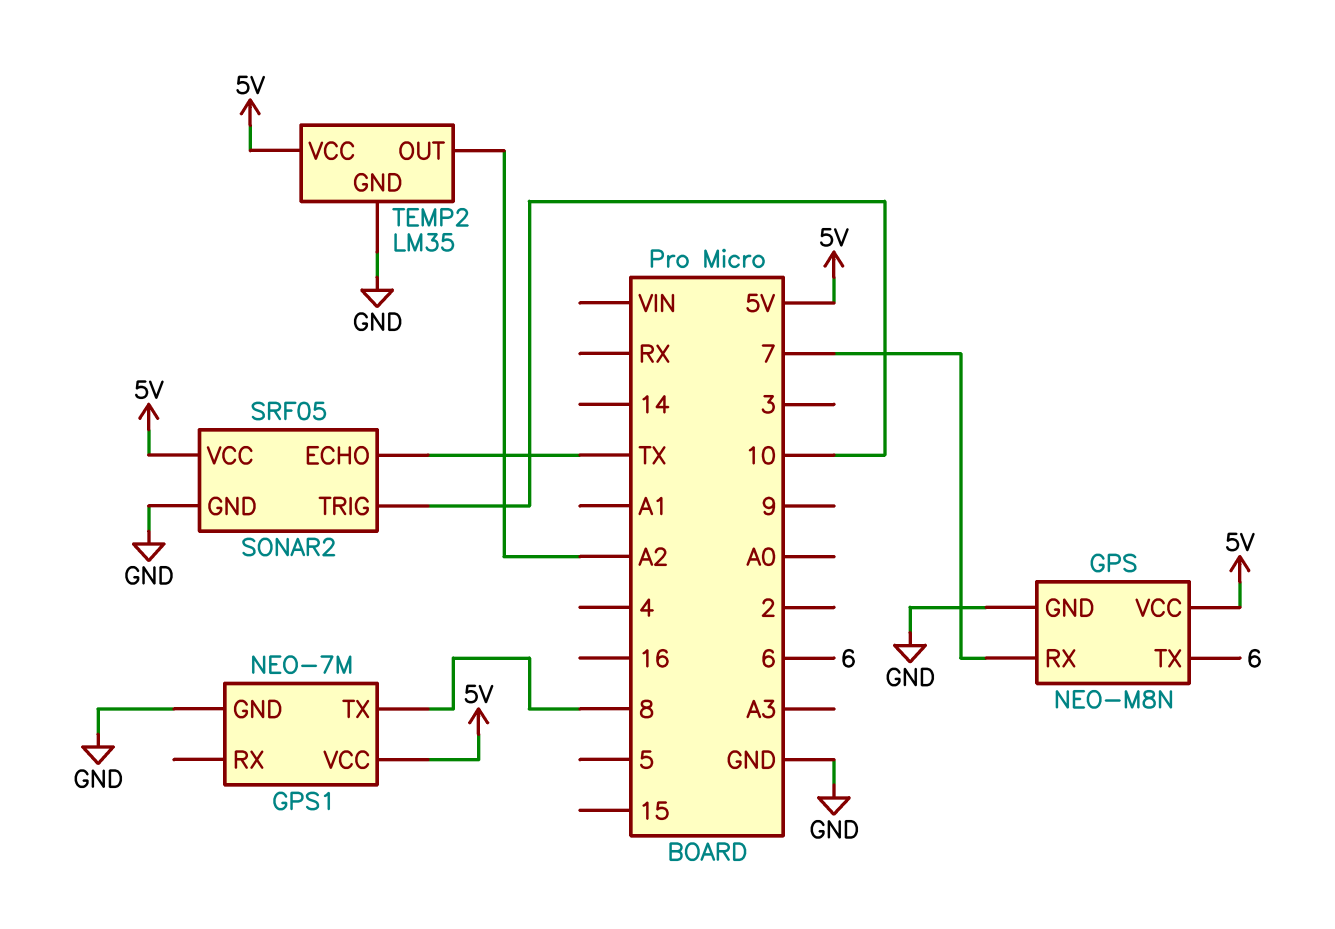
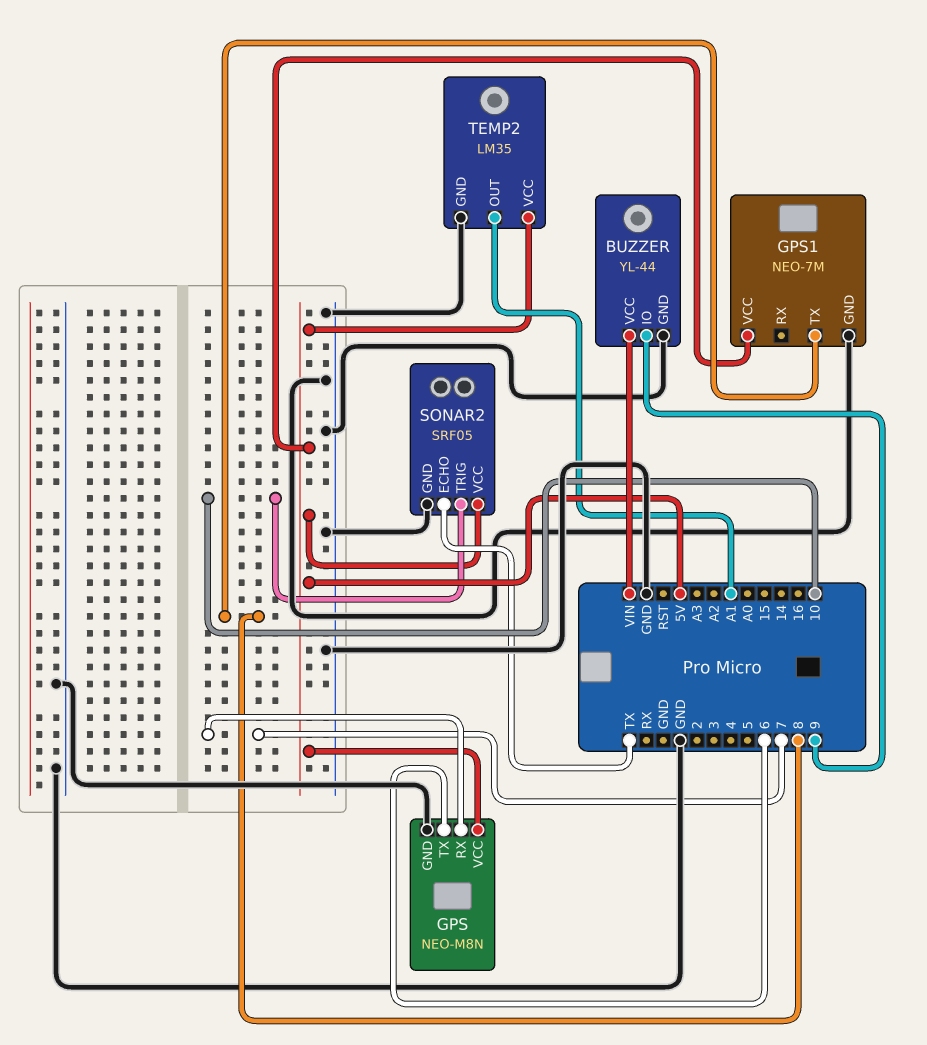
BUZZER: none -> YL-44
BUZZER pin GND: none -> GND
BUZZER pin IO: none -> 9
BUZZER pin VCC: none -> VIN
TEMP2 pin OUT: A2 -> A1

